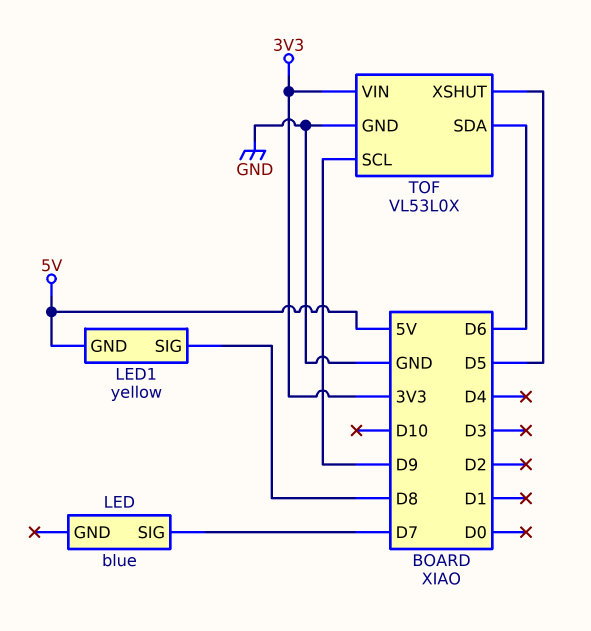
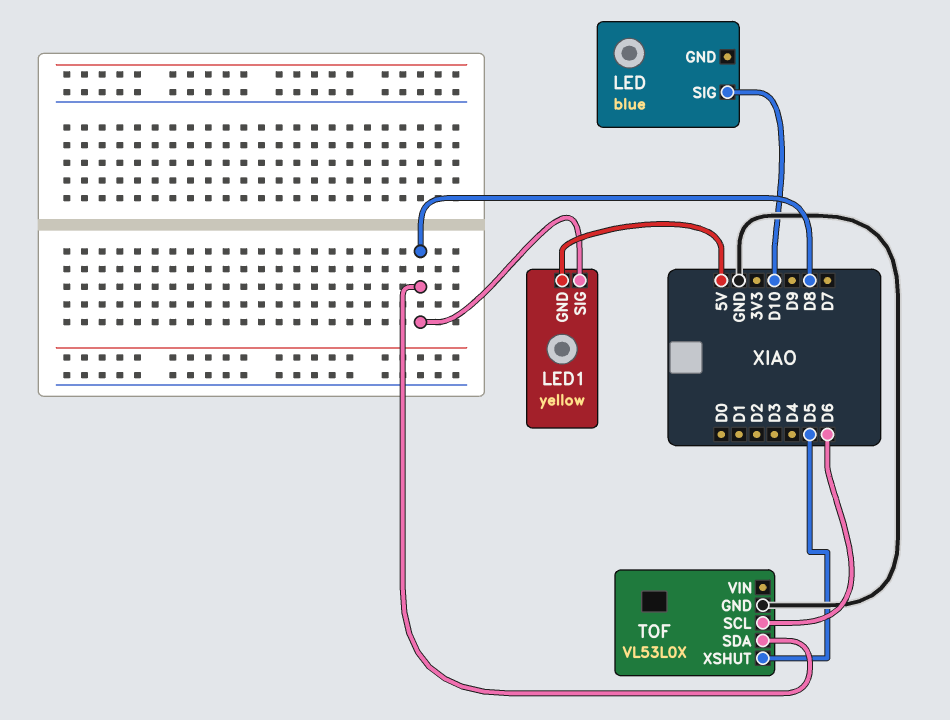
LED pin SIG: D7 -> D10
TOF pin SCL: D9 -> D6
TOF pin SDA: D6 -> D8
TOF pin VIN: 3V3 -> none

